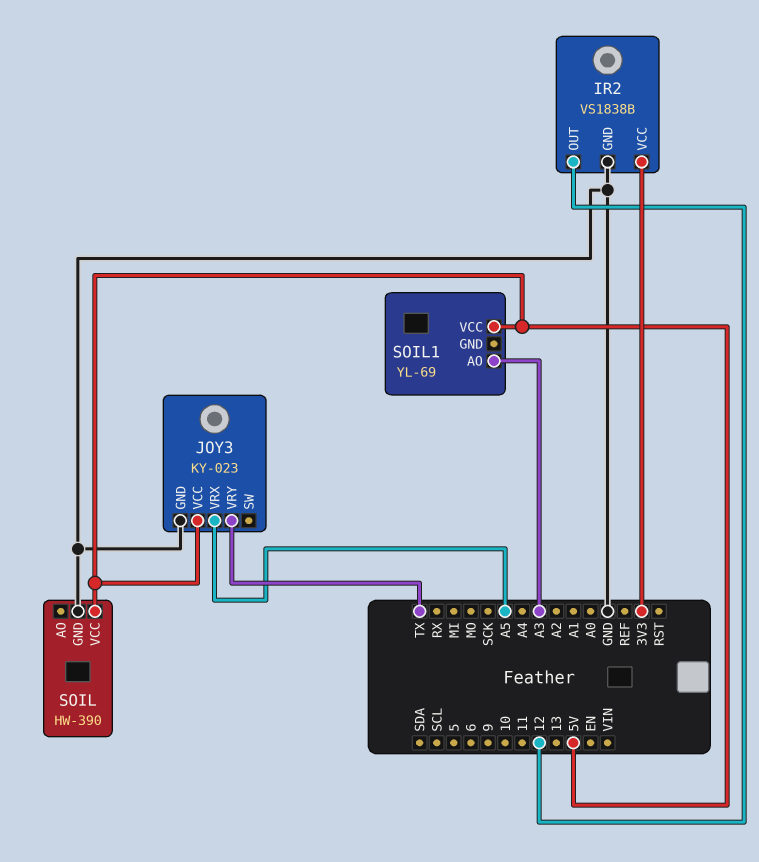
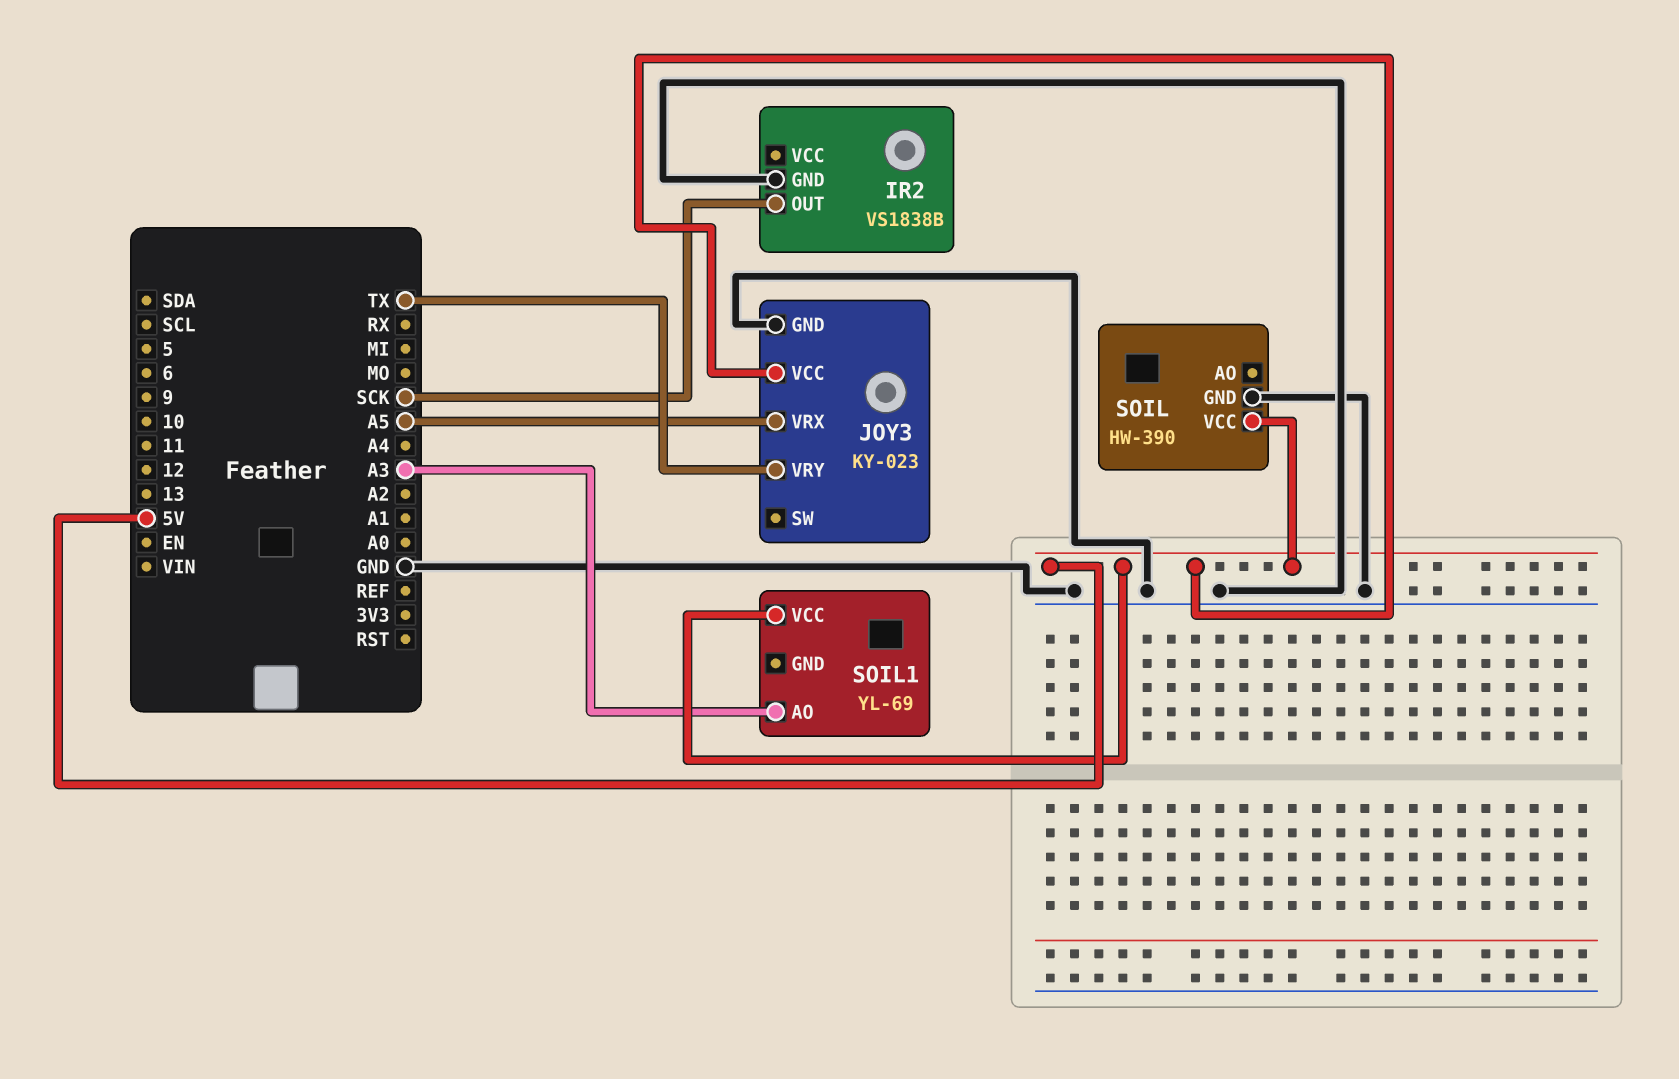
IR2 pin OUT: 12 -> SCK
IR2 pin VCC: 3V3 -> none

